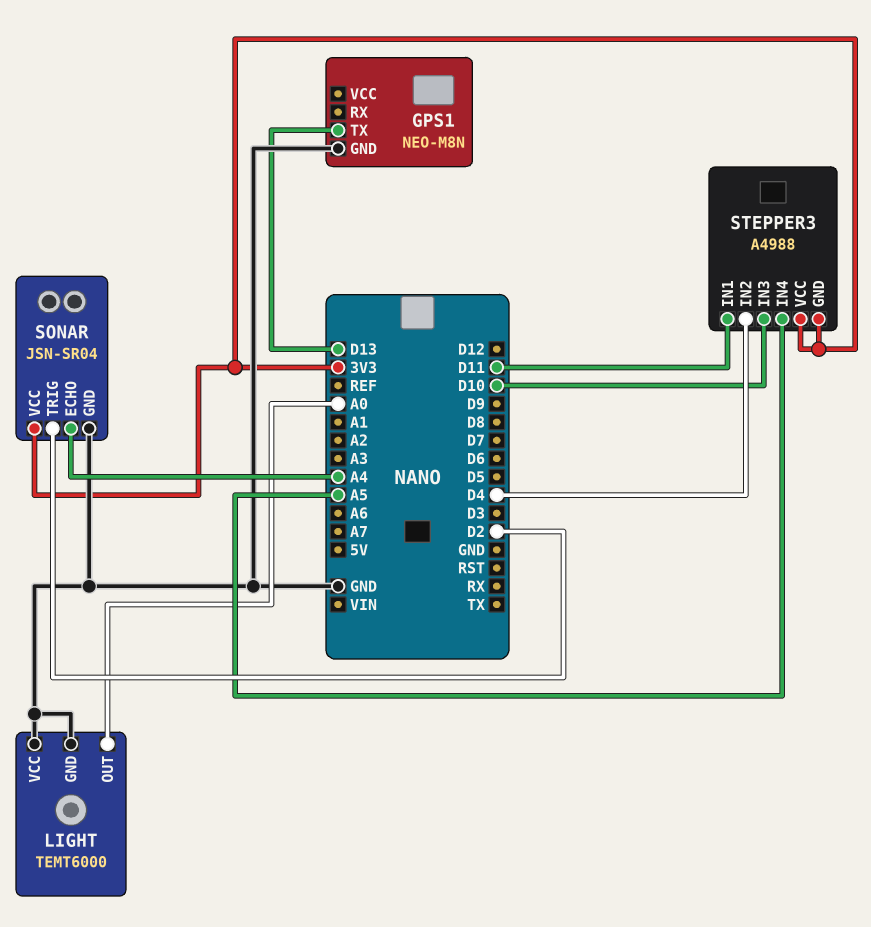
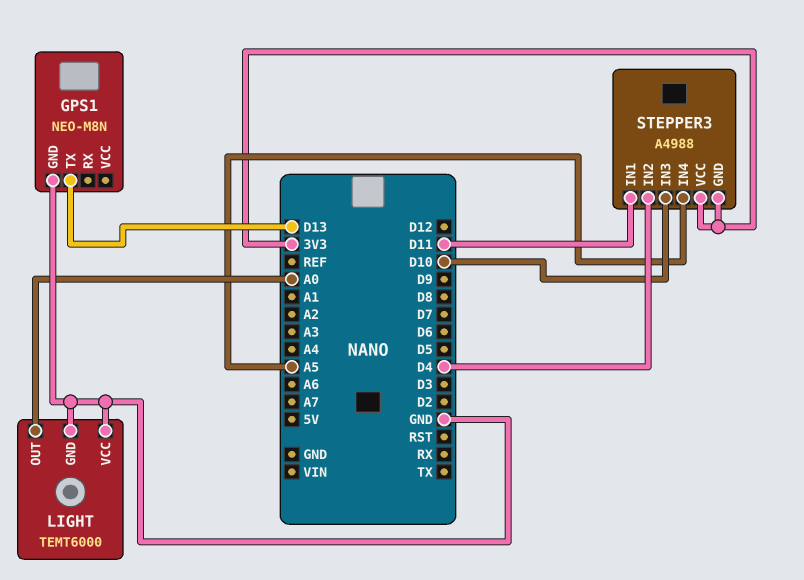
SONAR: JSN-SR04 -> none
SONAR pin ECHO: A4 -> none
SONAR pin GND: GND -> none
SONAR pin TRIG: D2 -> none
SONAR pin VCC: 3V3 -> none

